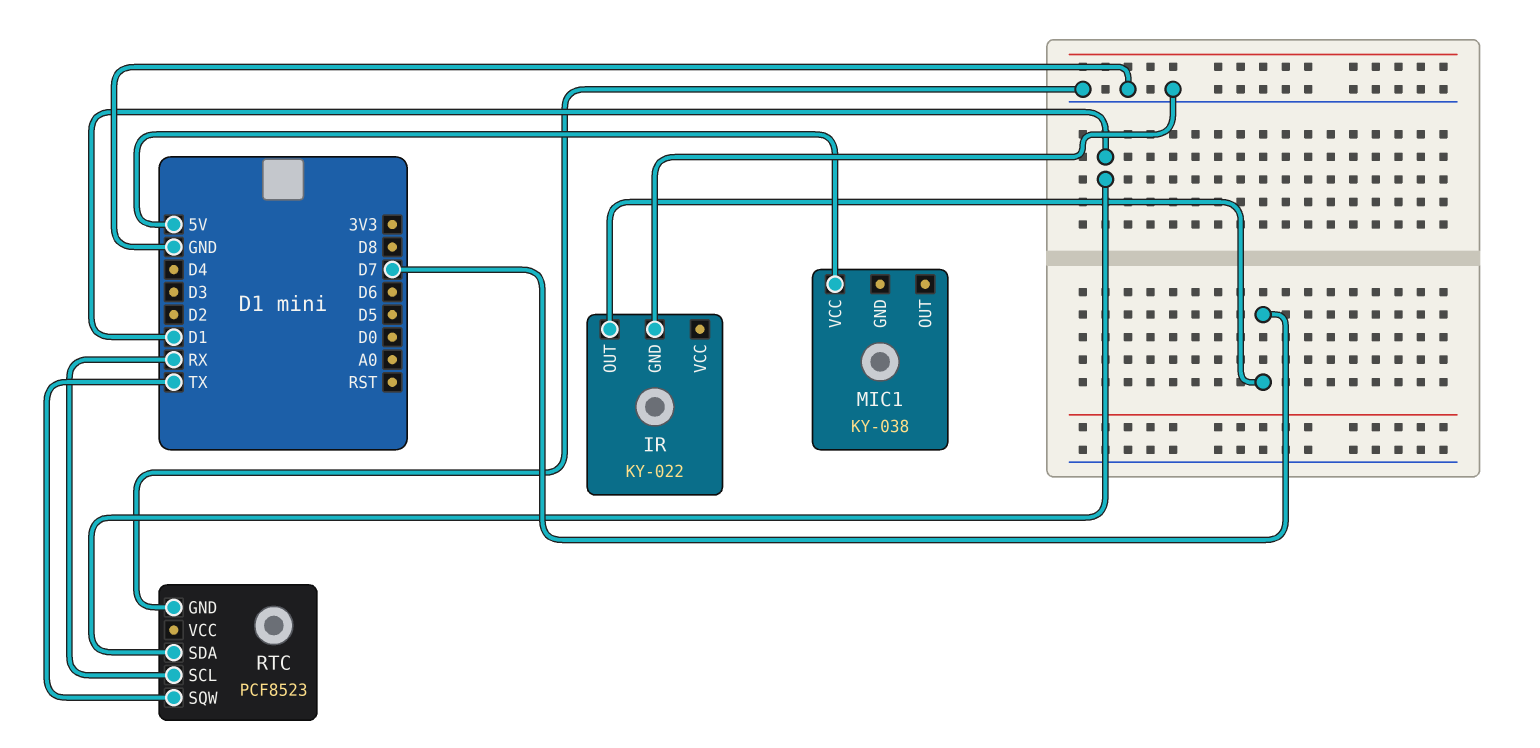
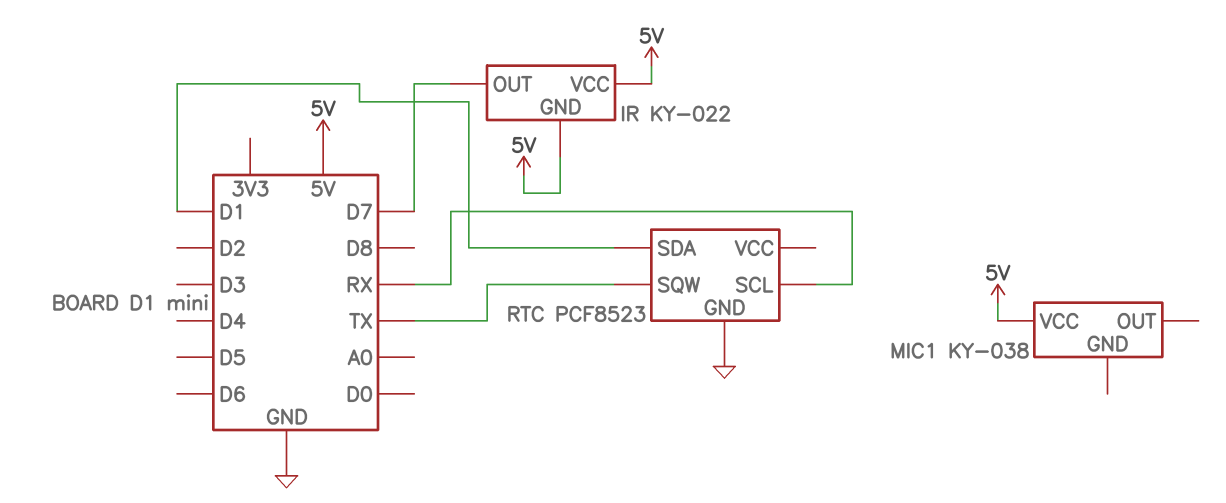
IR pin GND: GND -> 5V
IR pin VCC: none -> 5V

